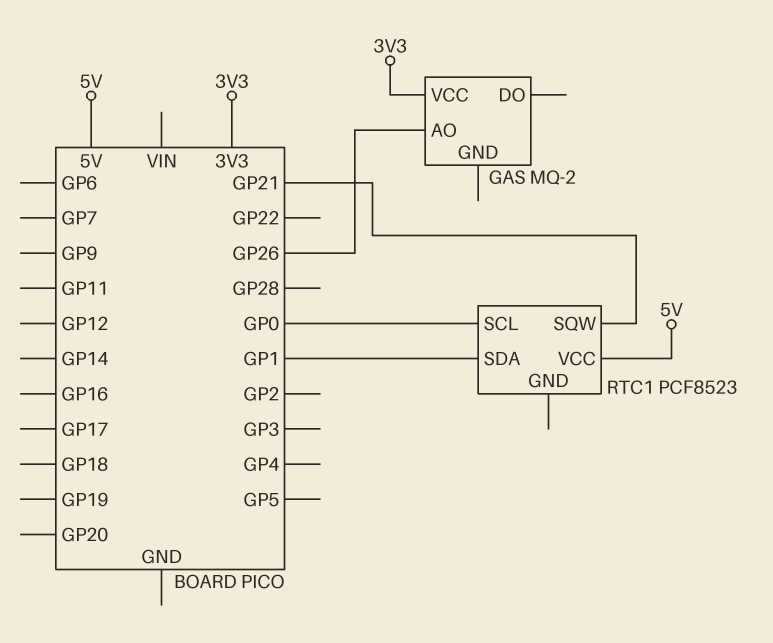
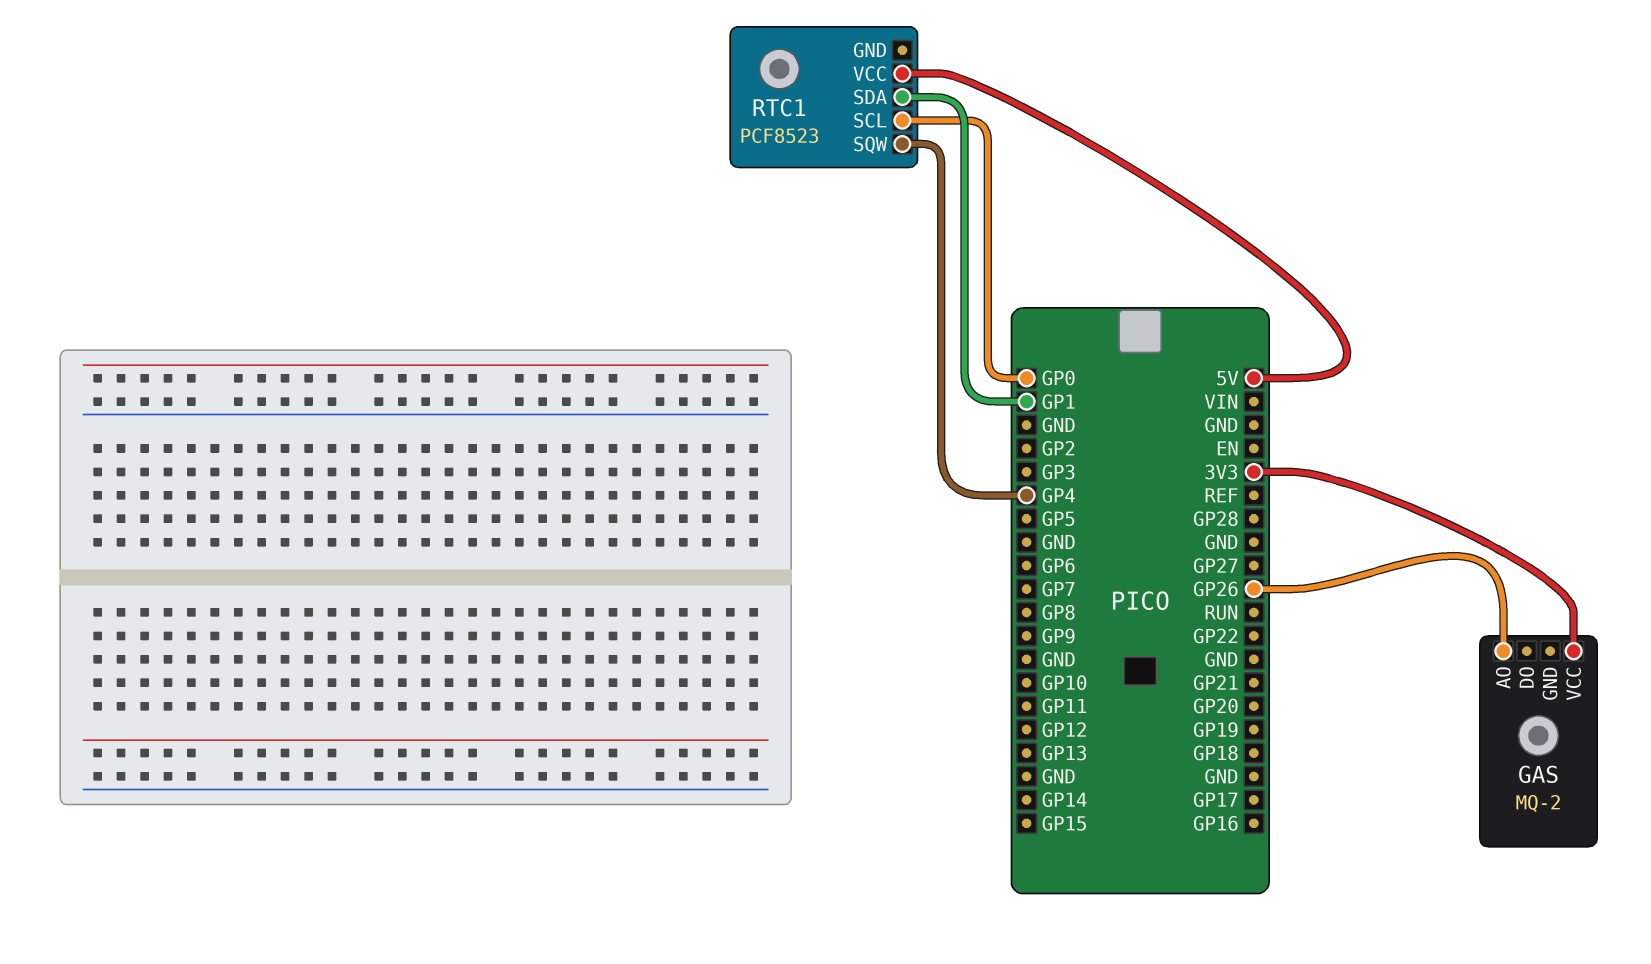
RTC1 pin SQW: GP21 -> GP4

